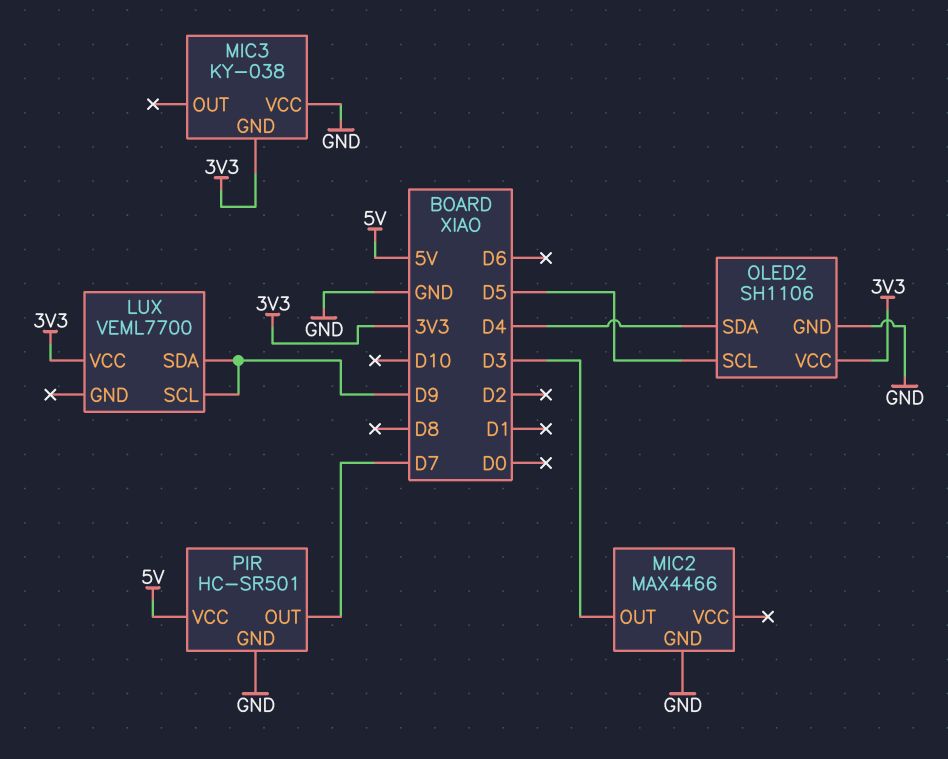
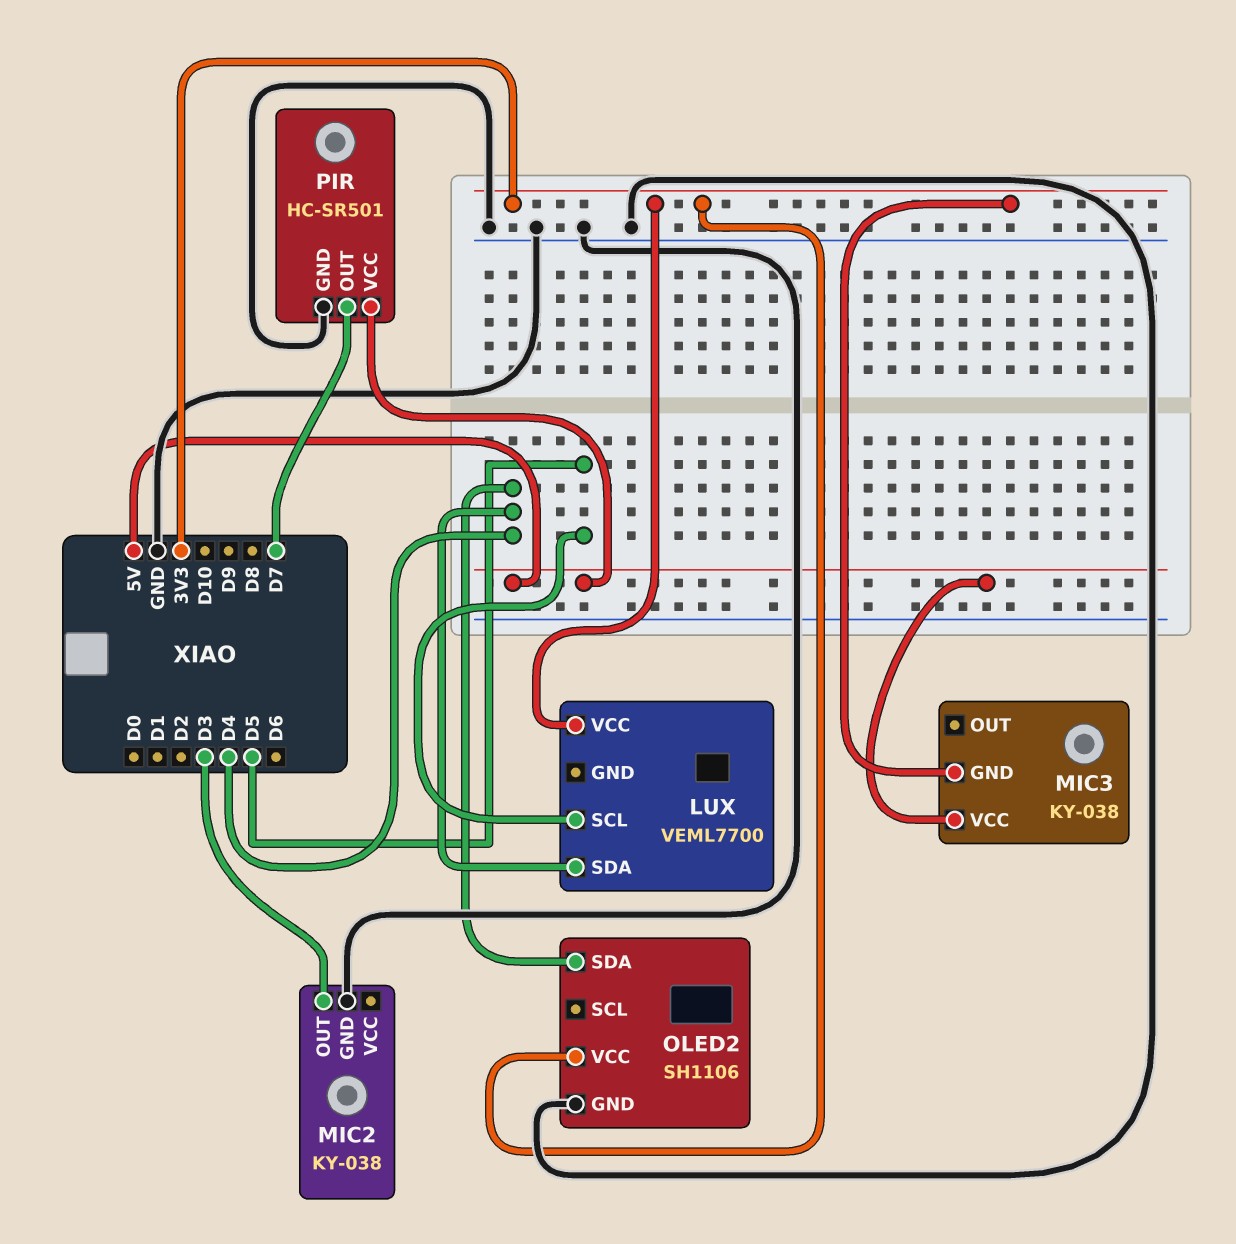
LUX pin SCL: D9 -> D5
LUX pin SDA: D9 -> D4
MIC2: MAX4466 -> KY-038
MIC3 pin VCC: GND -> 5V
OLED2 pin SCL: D5 -> none

